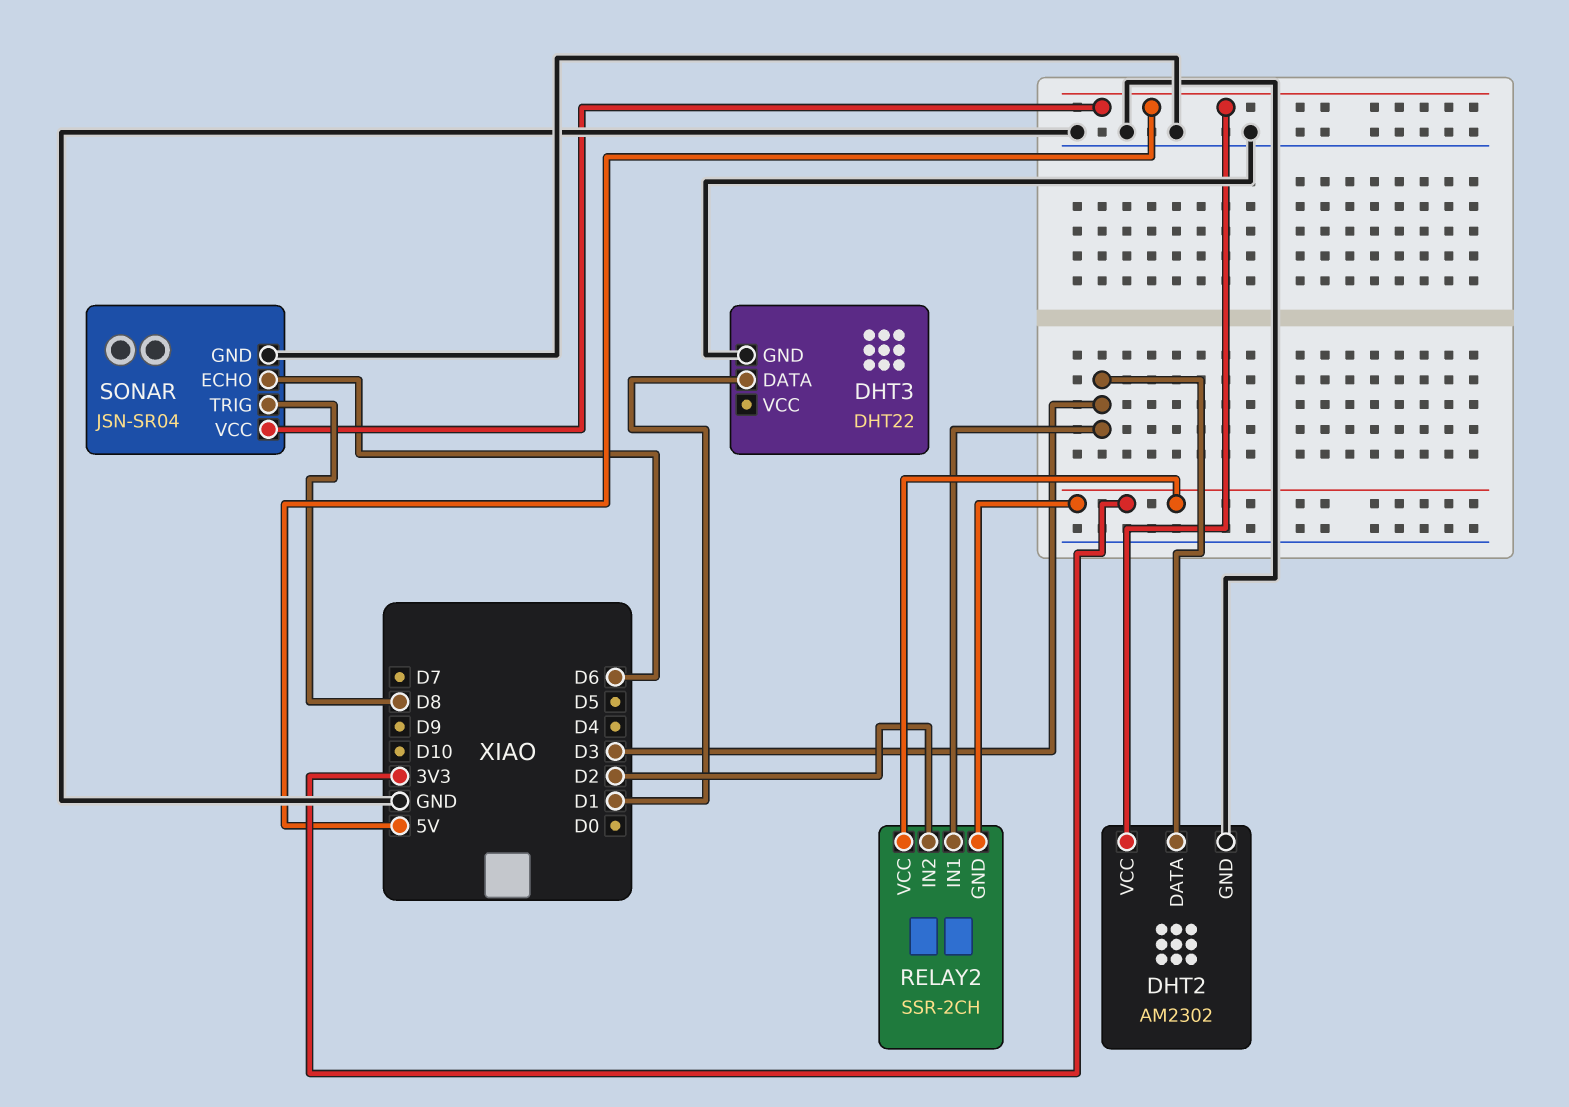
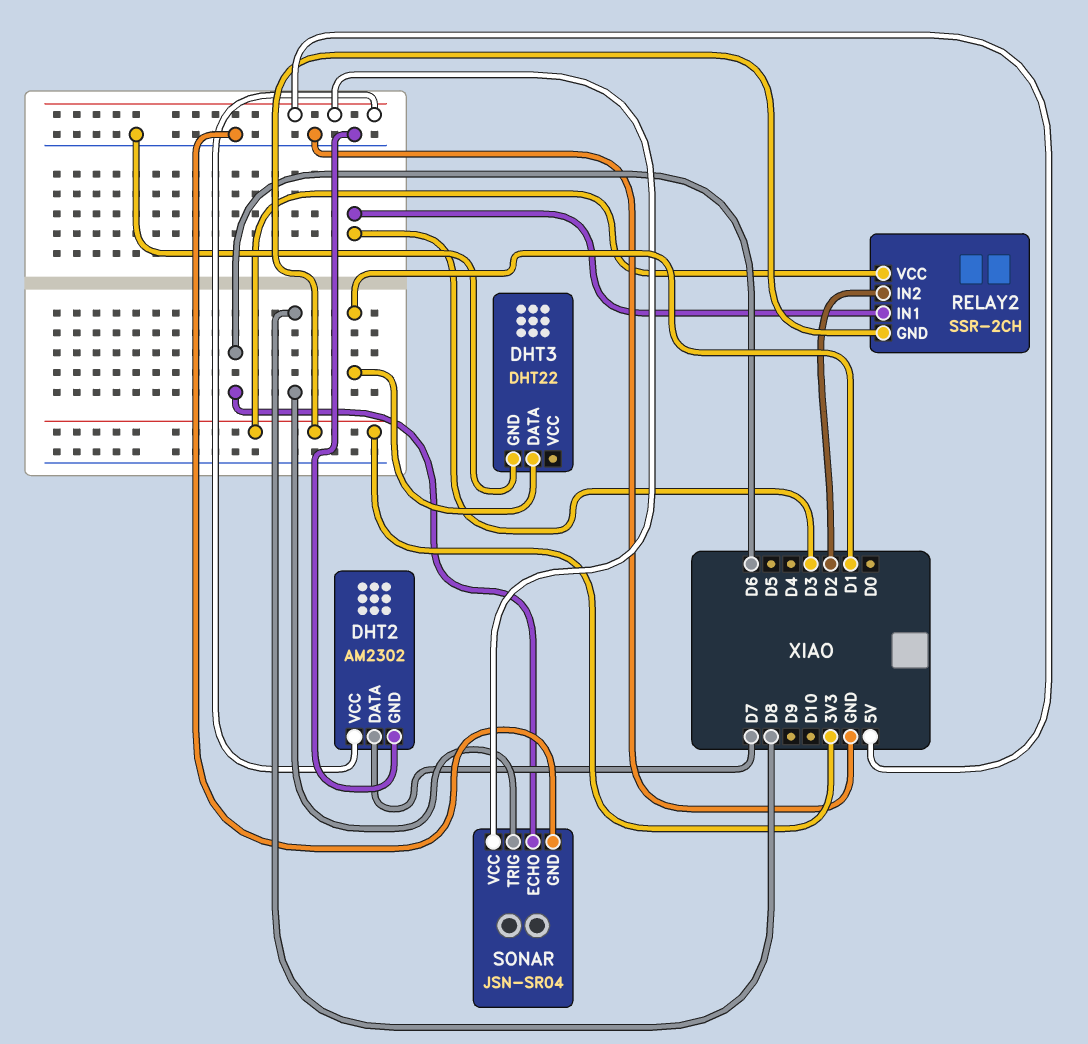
DHT2 pin DATA: D3 -> D7

